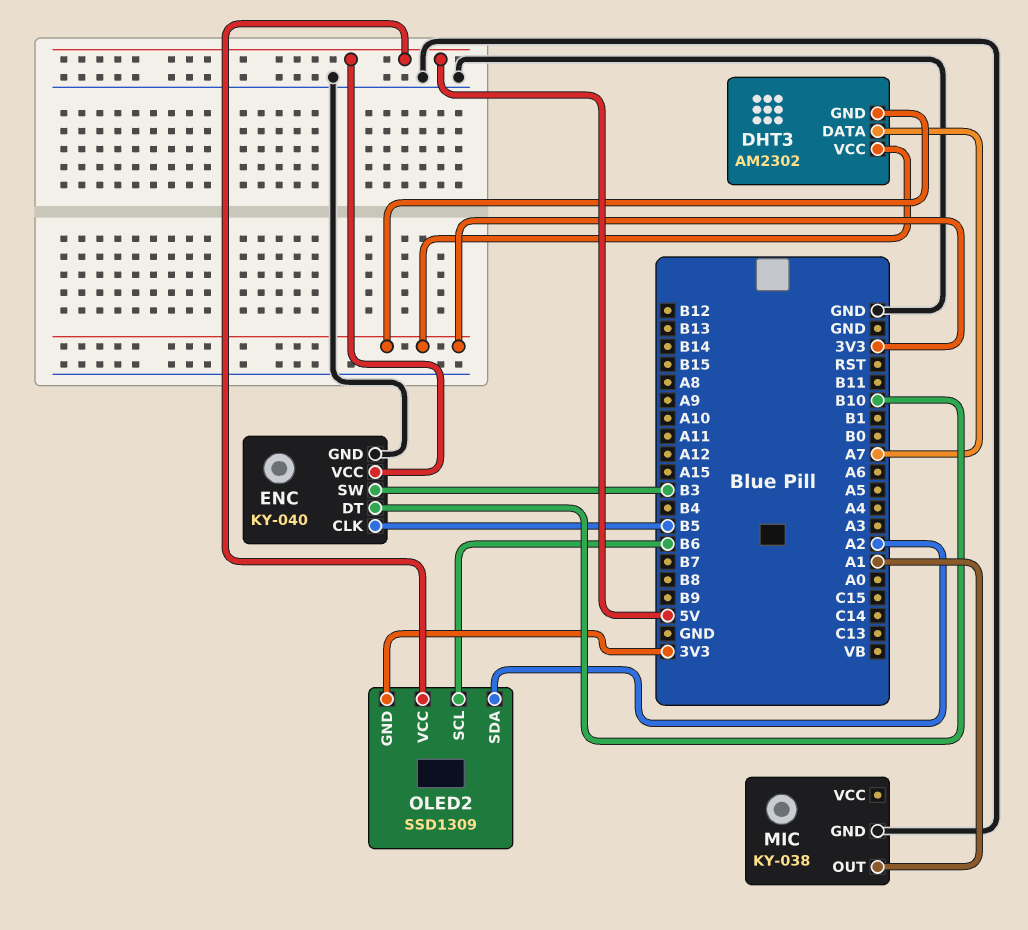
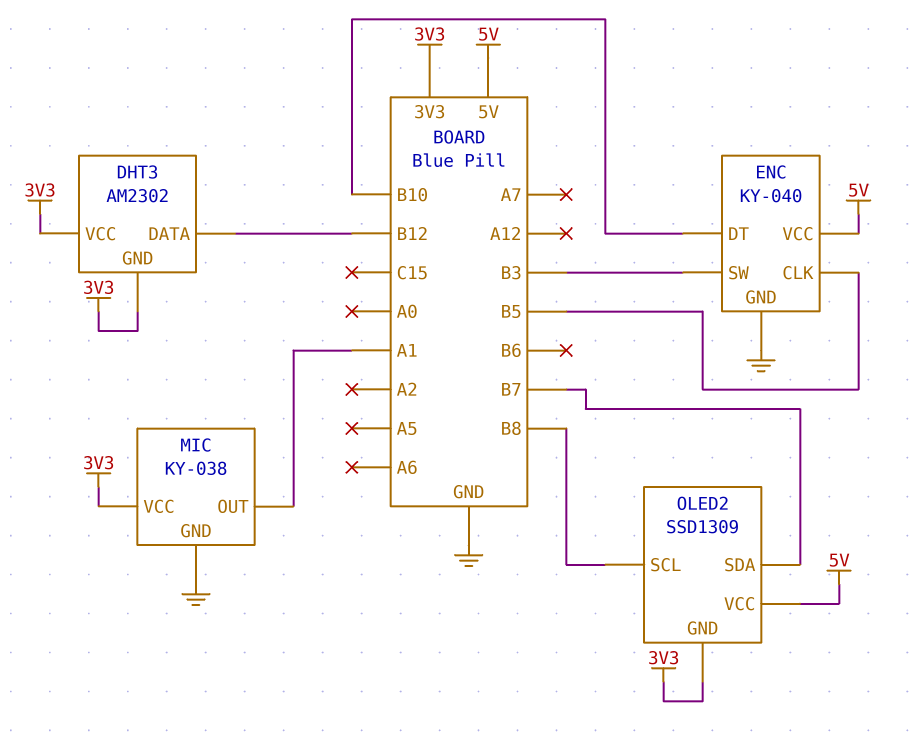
DHT3 pin DATA: A7 -> B12
MIC pin VCC: none -> 3V3
OLED2 pin SCL: B6 -> B8
OLED2 pin SDA: A2 -> B7

